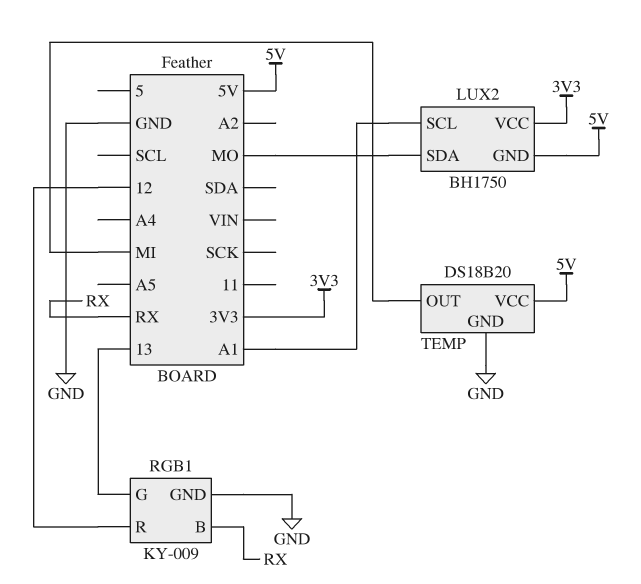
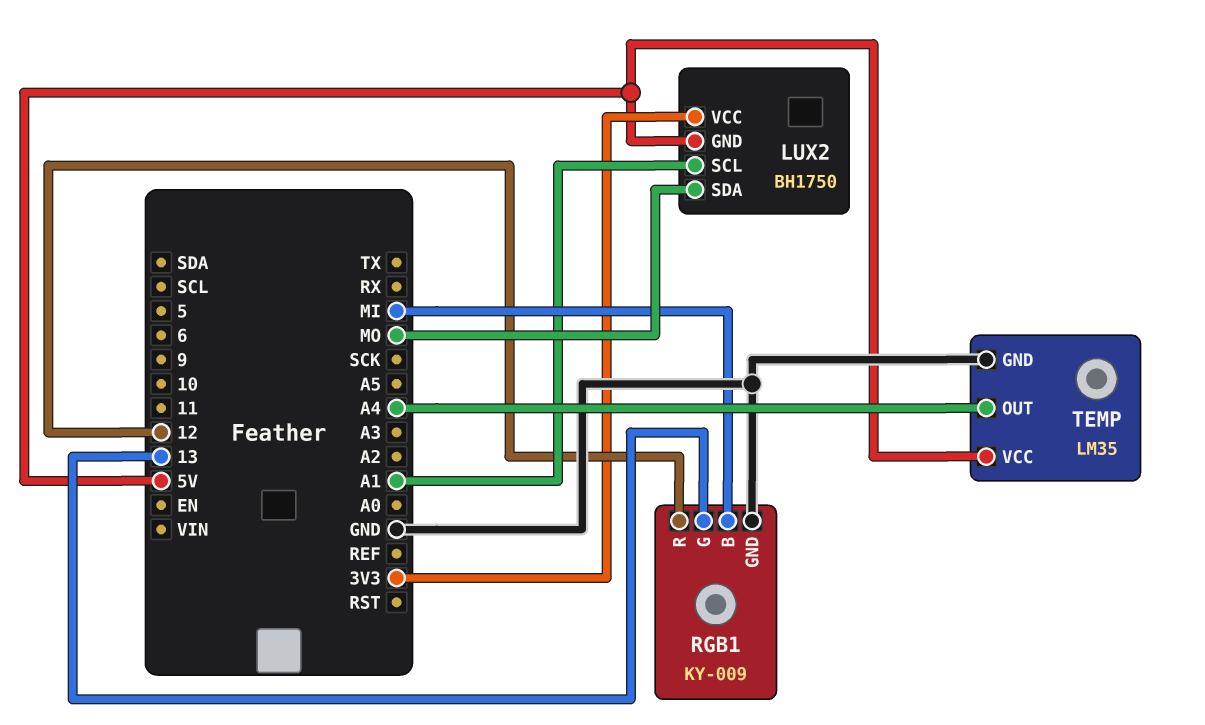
RGB1 pin B: RX -> MI
TEMP: DS18B20 -> LM35
TEMP pin OUT: MI -> A4

